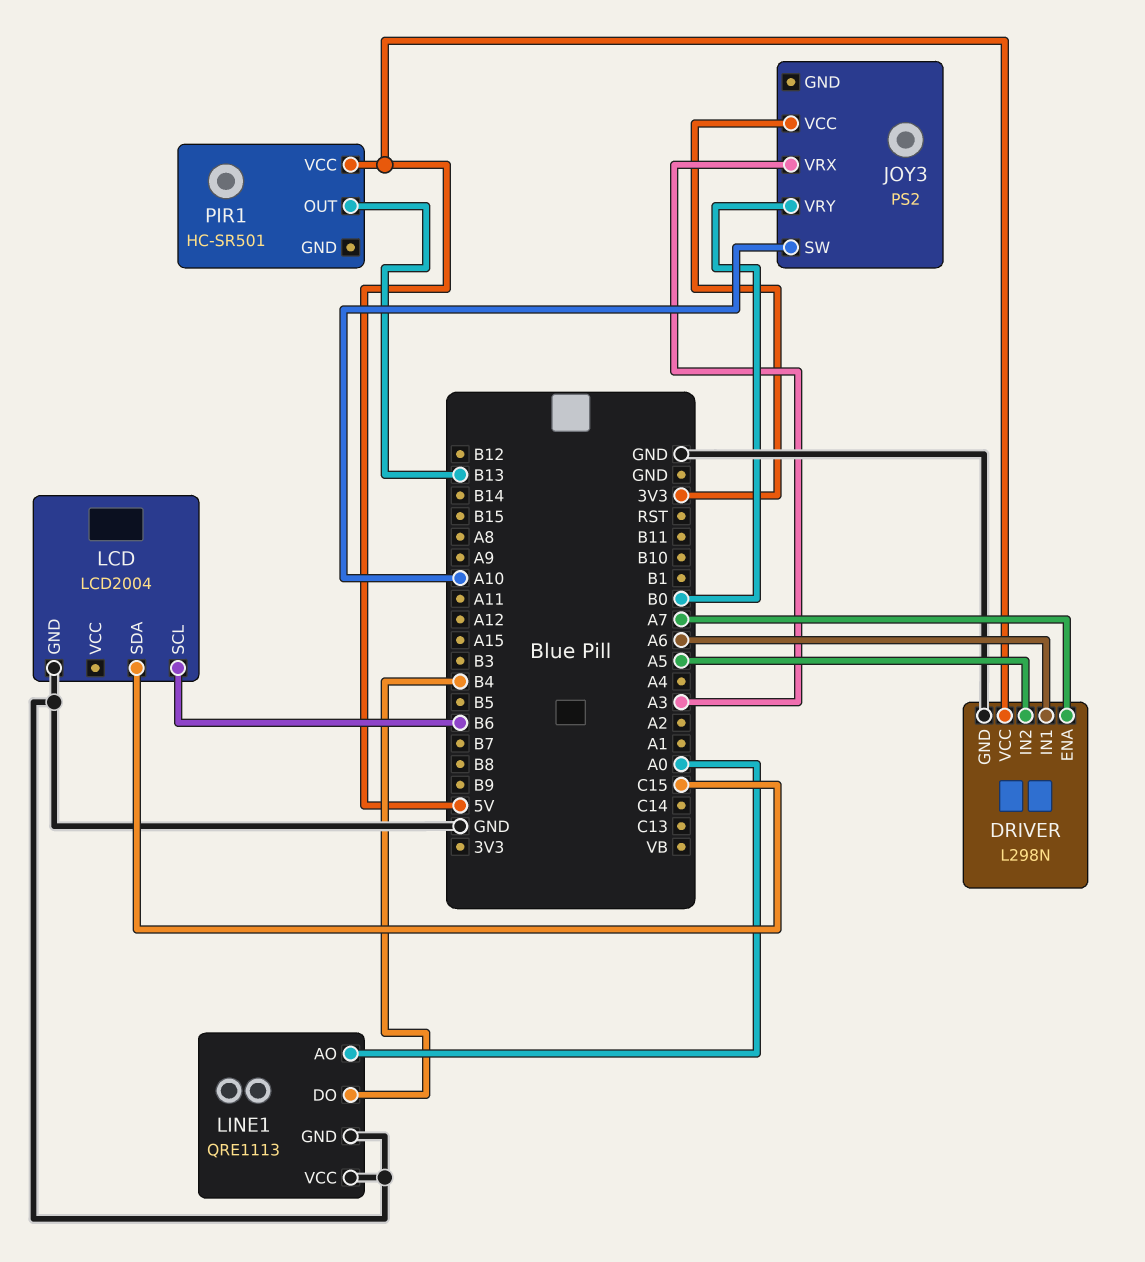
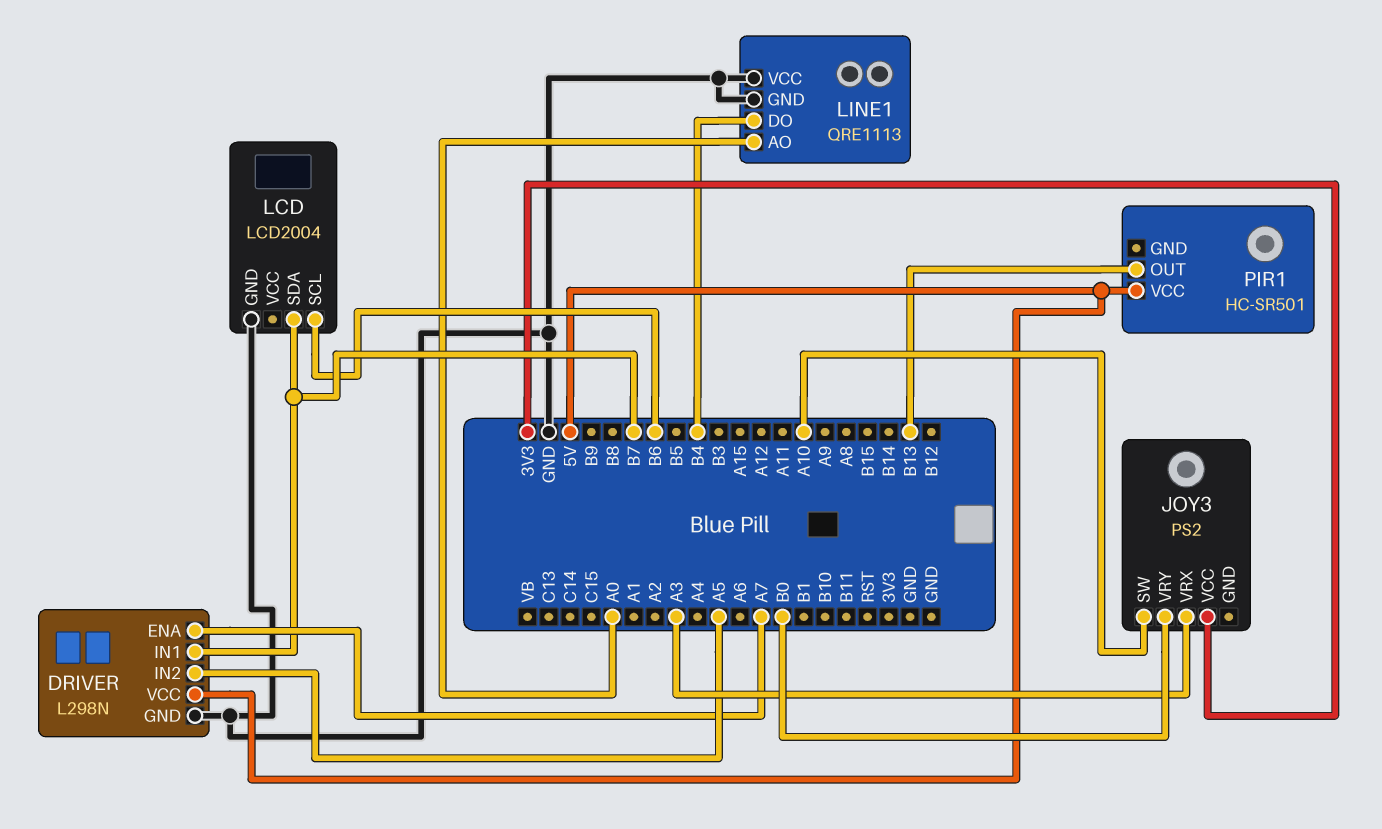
DRIVER pin IN1: A6 -> B7
LCD pin SDA: C15 -> B7

